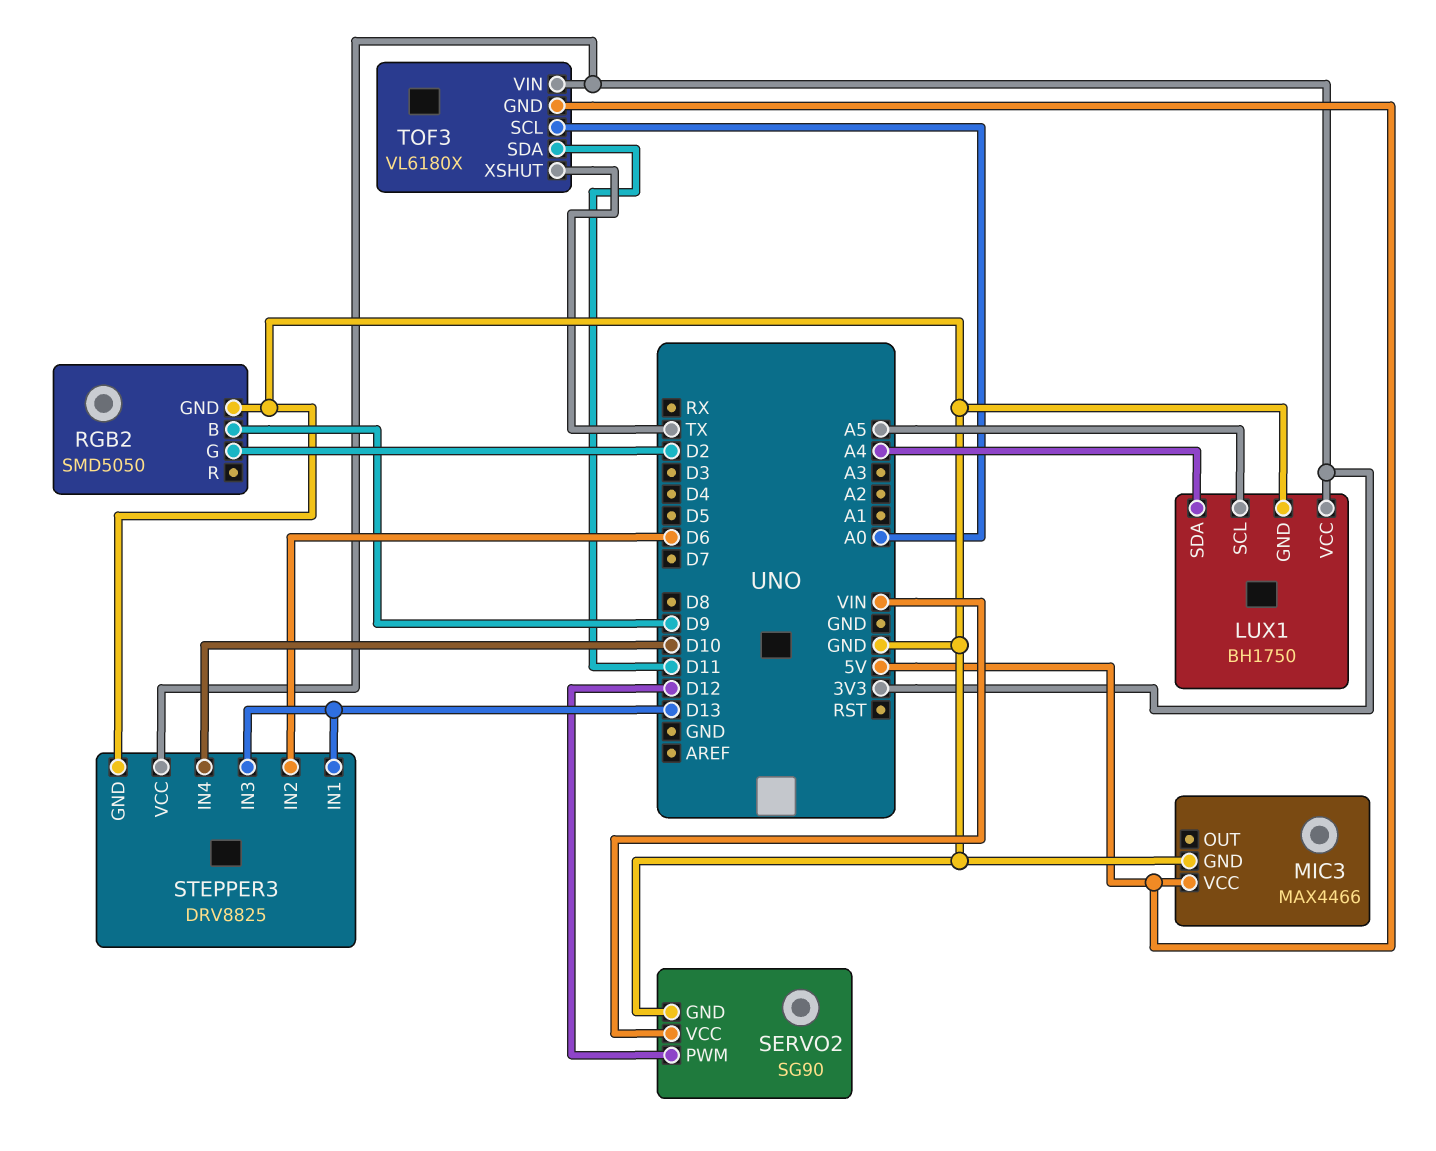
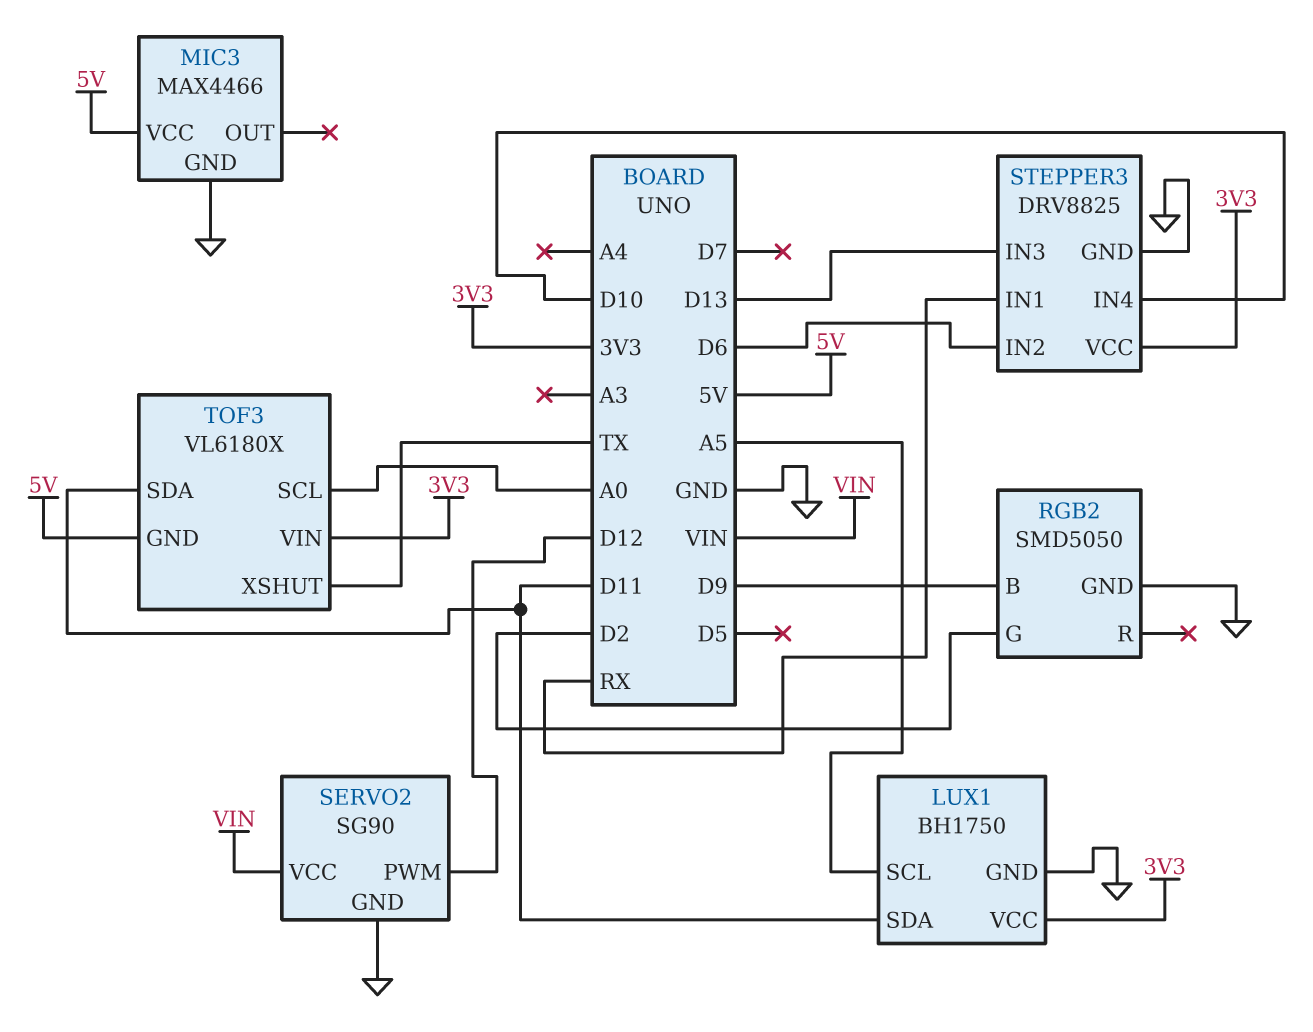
LUX1 pin SDA: A4 -> D11
STEPPER3 pin IN1: D13 -> RX

